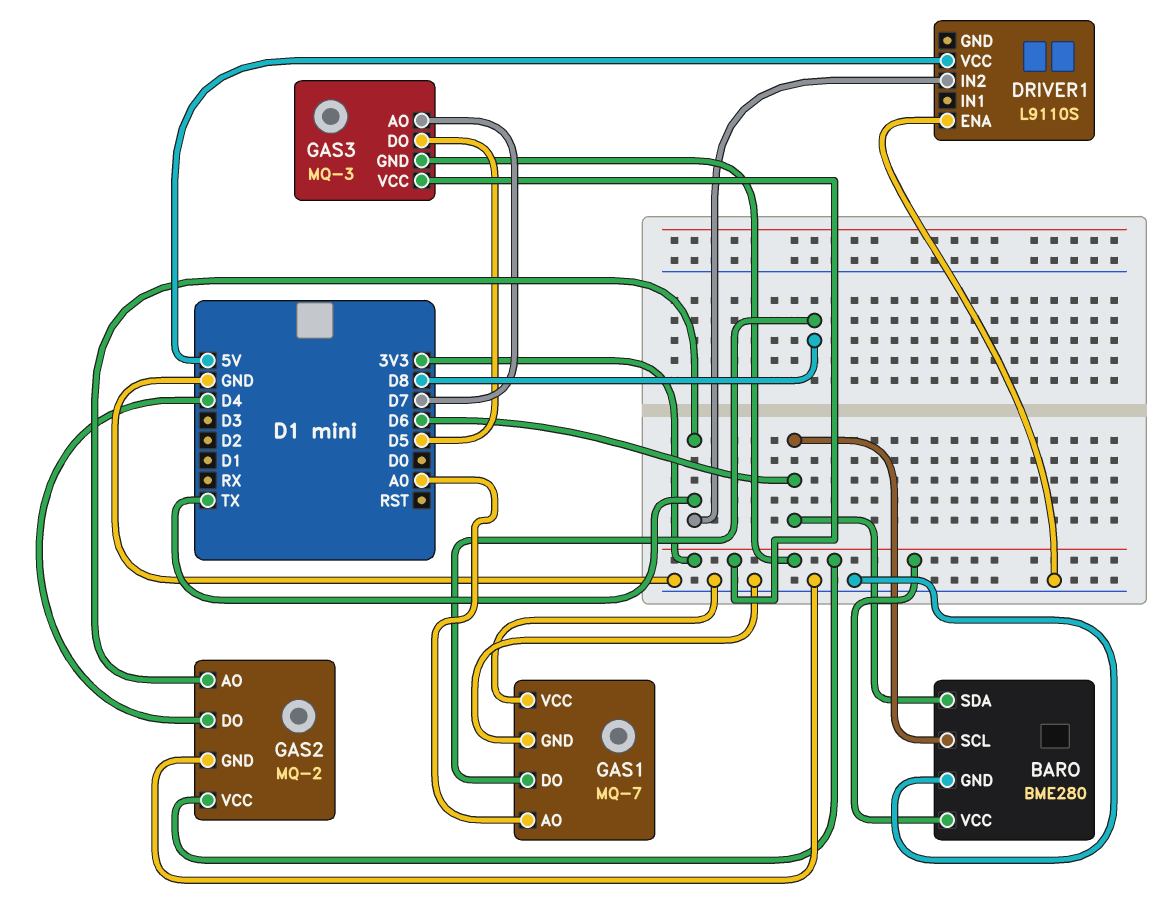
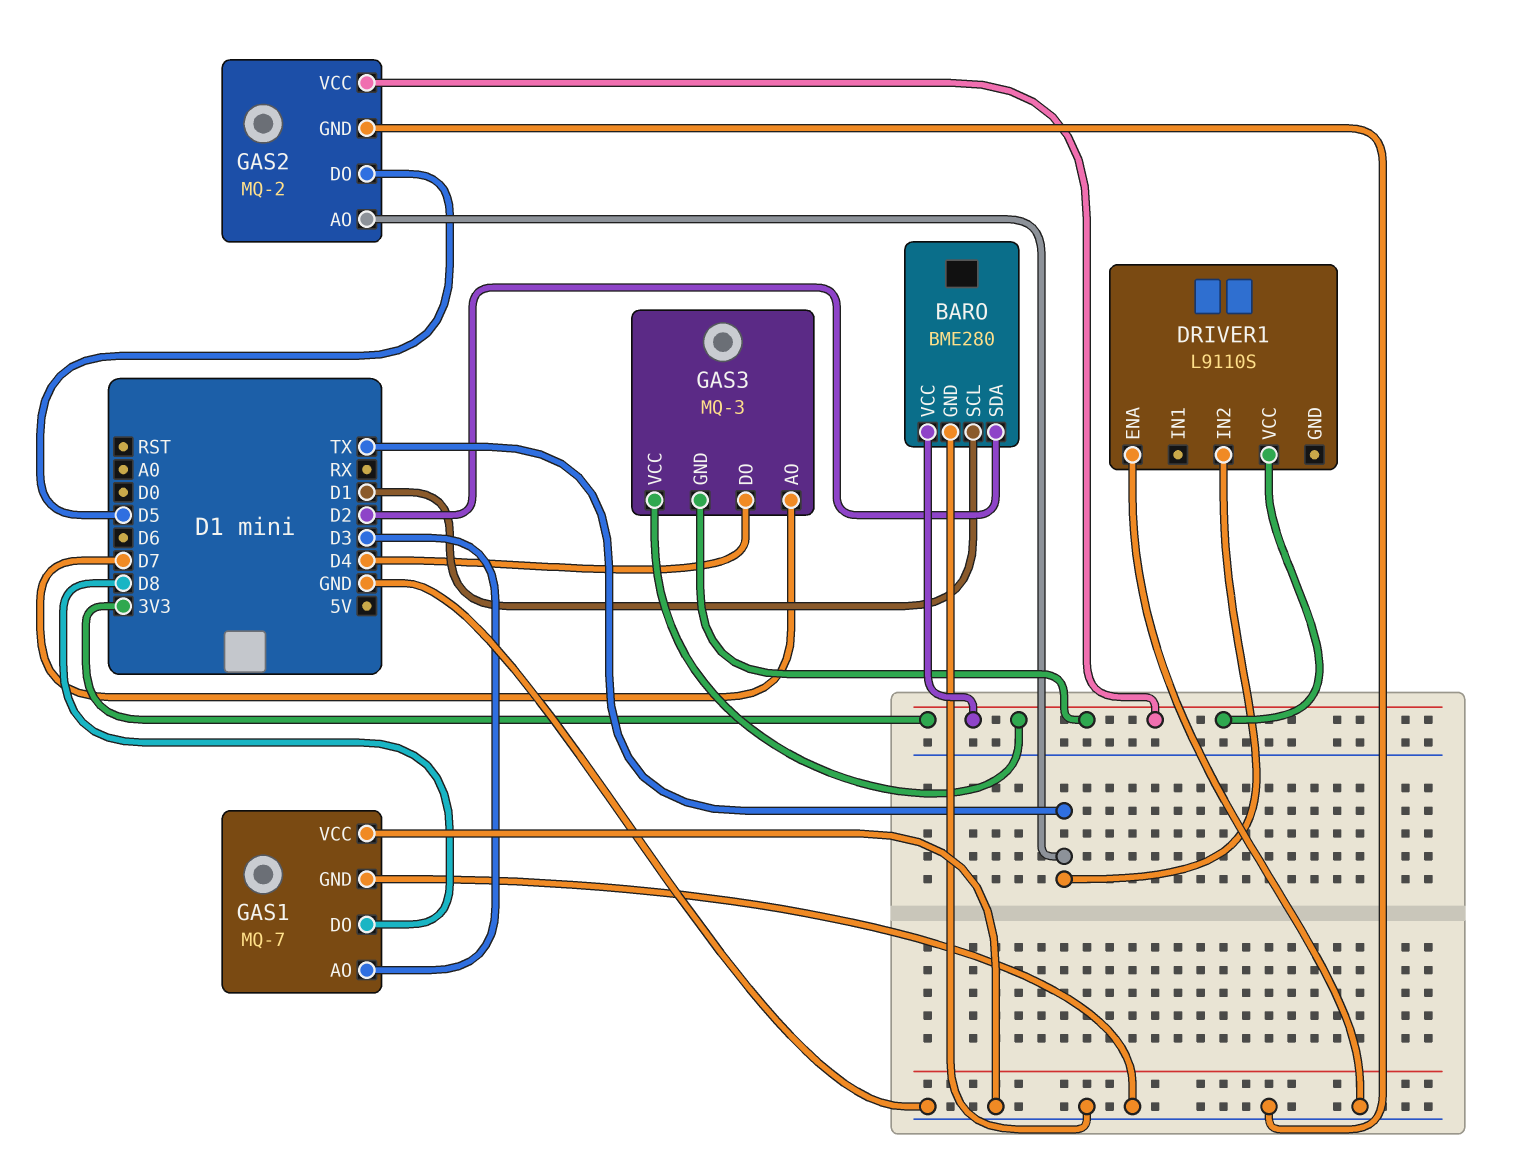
BARO pin SCL: D6 -> D1
BARO pin SDA: D6 -> D2
DRIVER1 pin VCC: 5V -> 3V3
GAS1 pin AO: A0 -> D3
GAS2 pin DO: D4 -> D5
GAS3 pin DO: D5 -> D4

